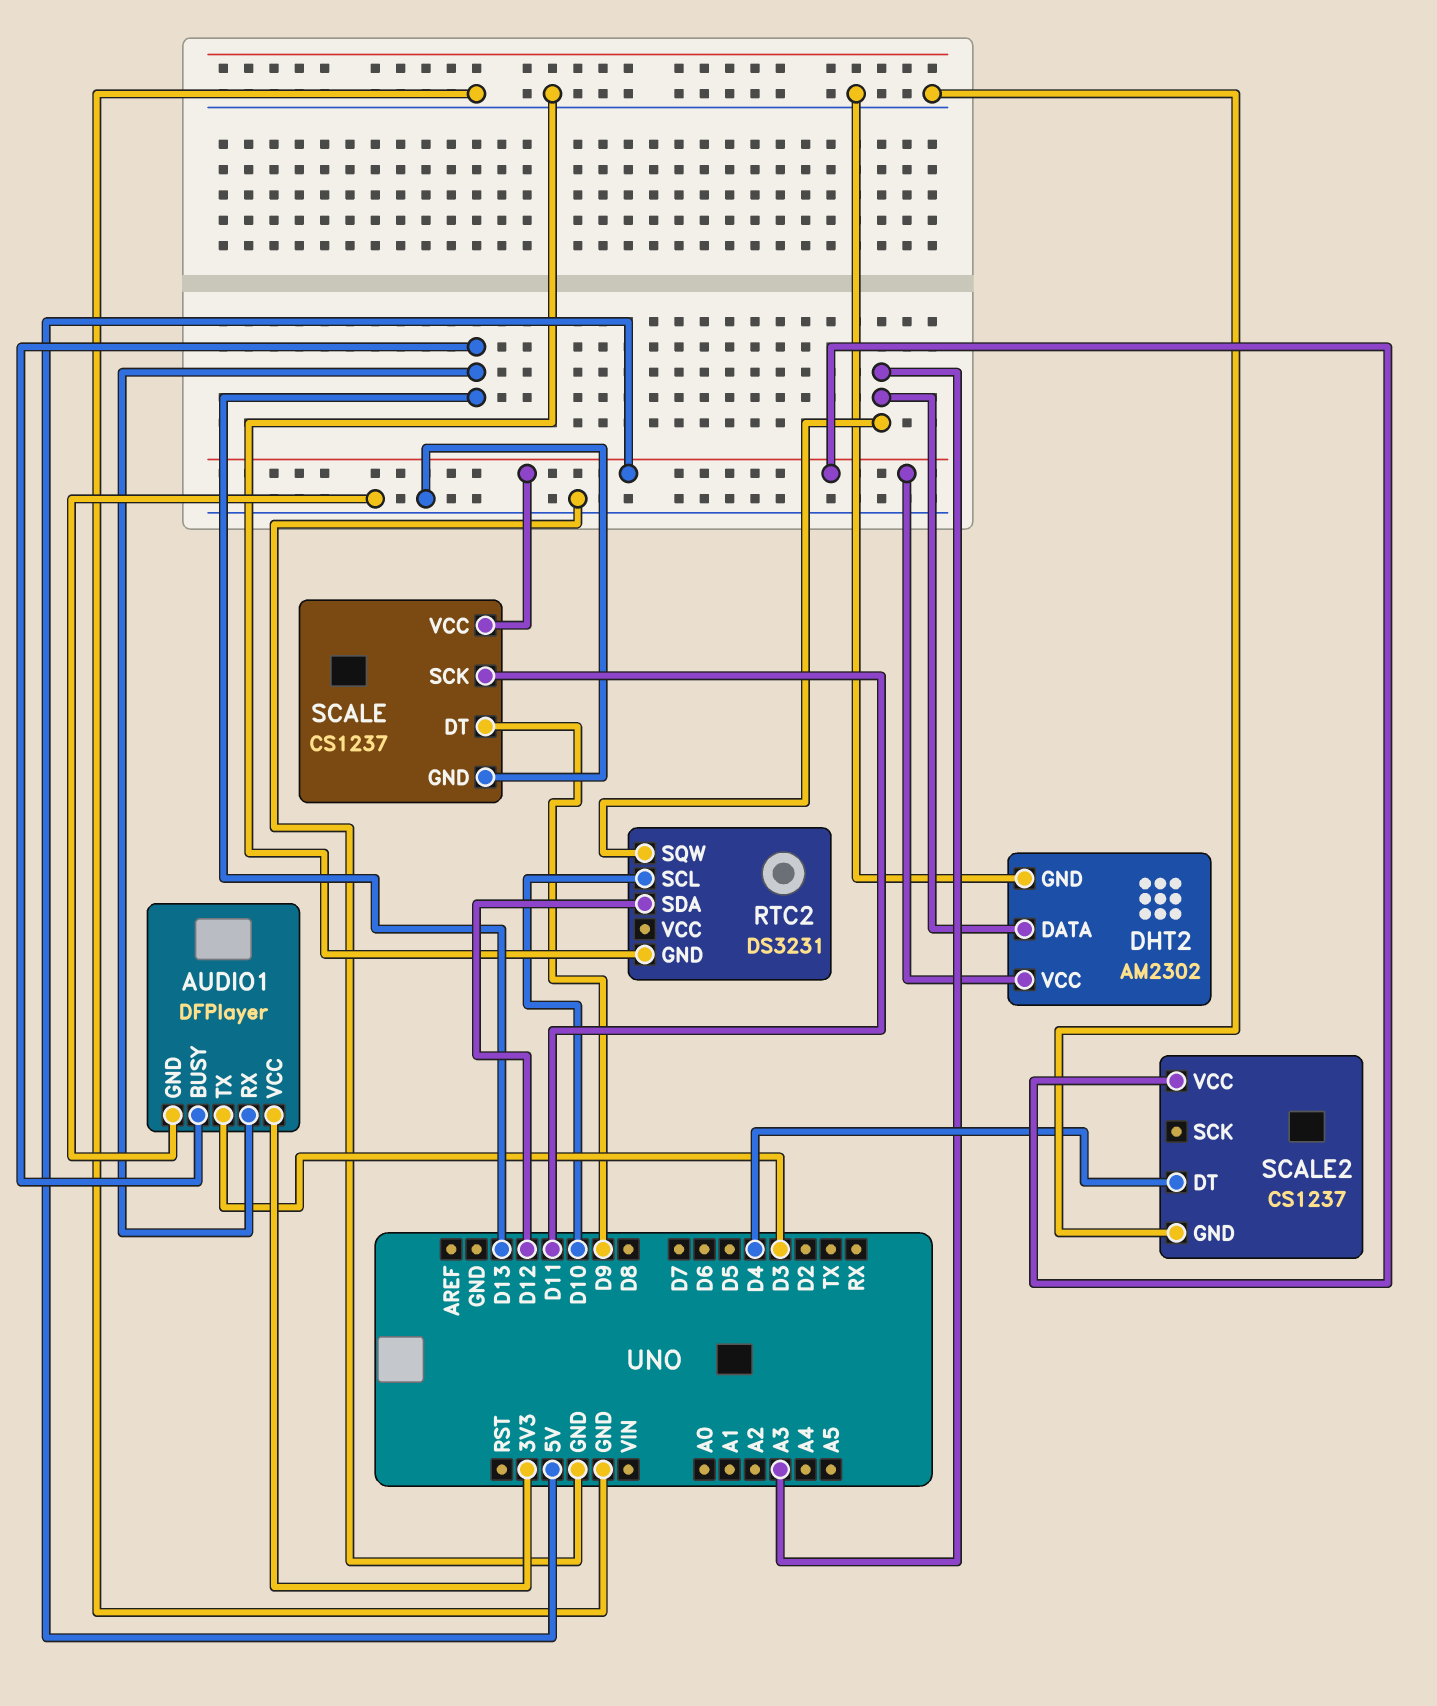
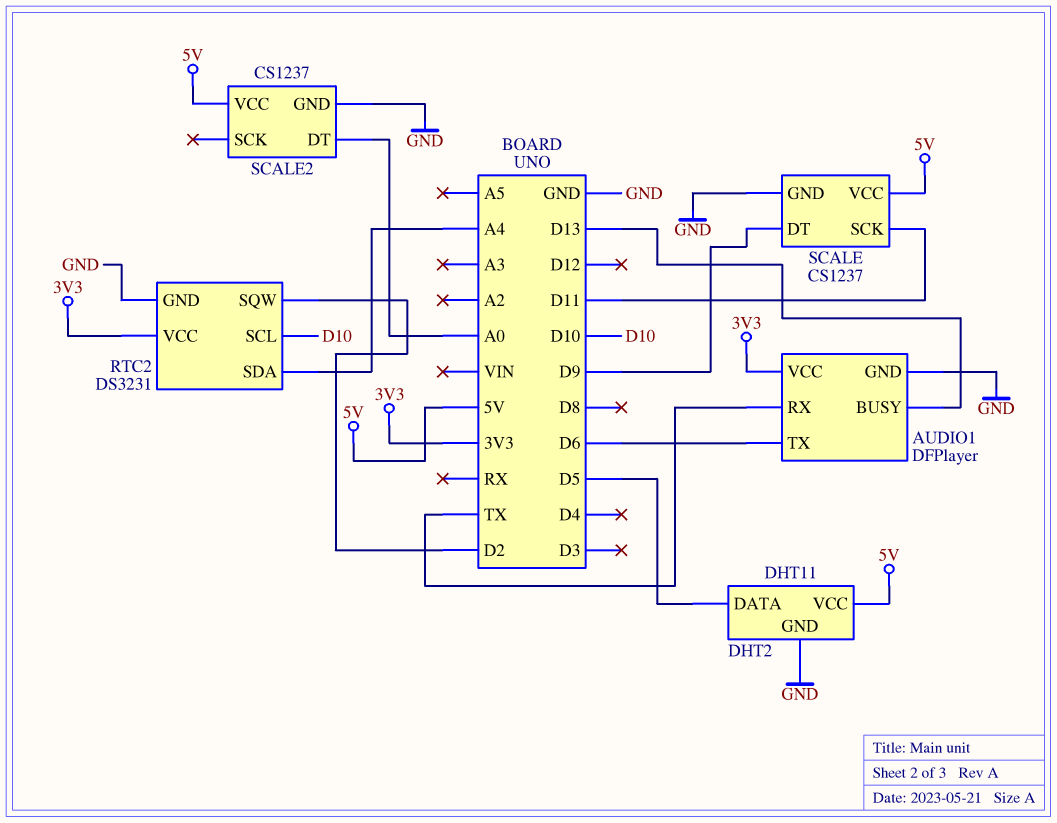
AUDIO1 pin RX: D13 -> TX
AUDIO1 pin TX: D3 -> D6
DHT2: AM2302 -> DHT11
DHT2 pin DATA: A3 -> D5
RTC2 pin SDA: D12 -> A4
RTC2 pin SQW: A3 -> D2
RTC2 pin VCC: none -> 3V3
SCALE2 pin DT: D4 -> A0

